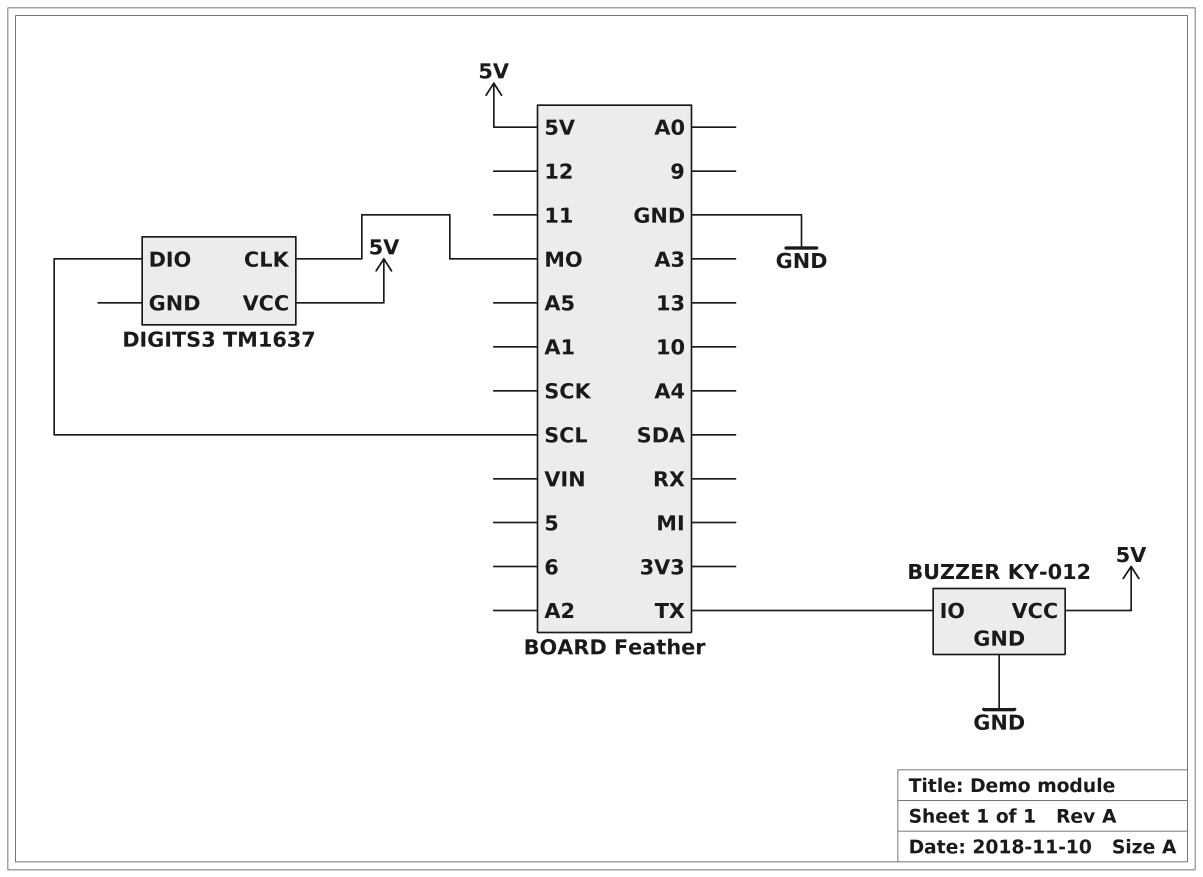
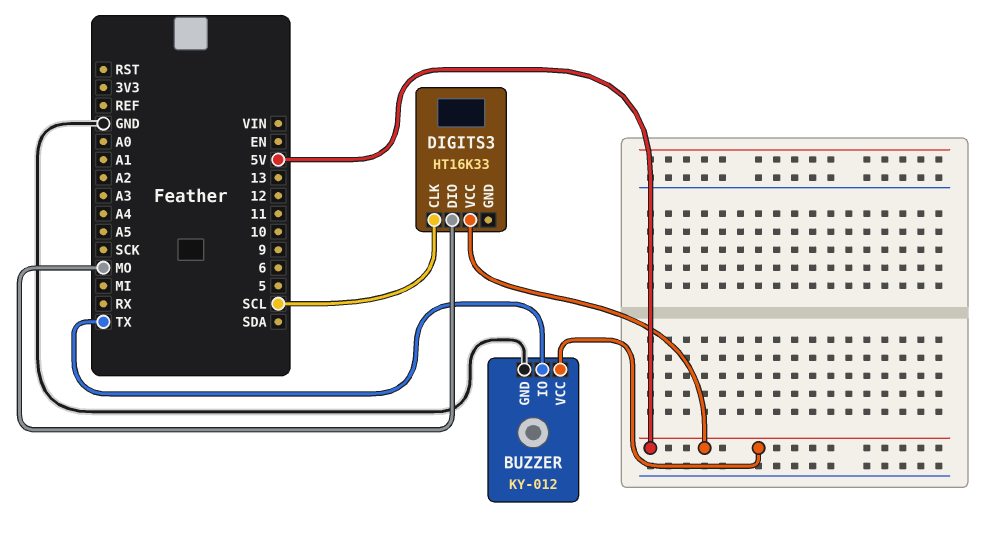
DIGITS3: TM1637 -> HT16K33
DIGITS3 pin CLK: MO -> SCL
DIGITS3 pin DIO: SCL -> MO

